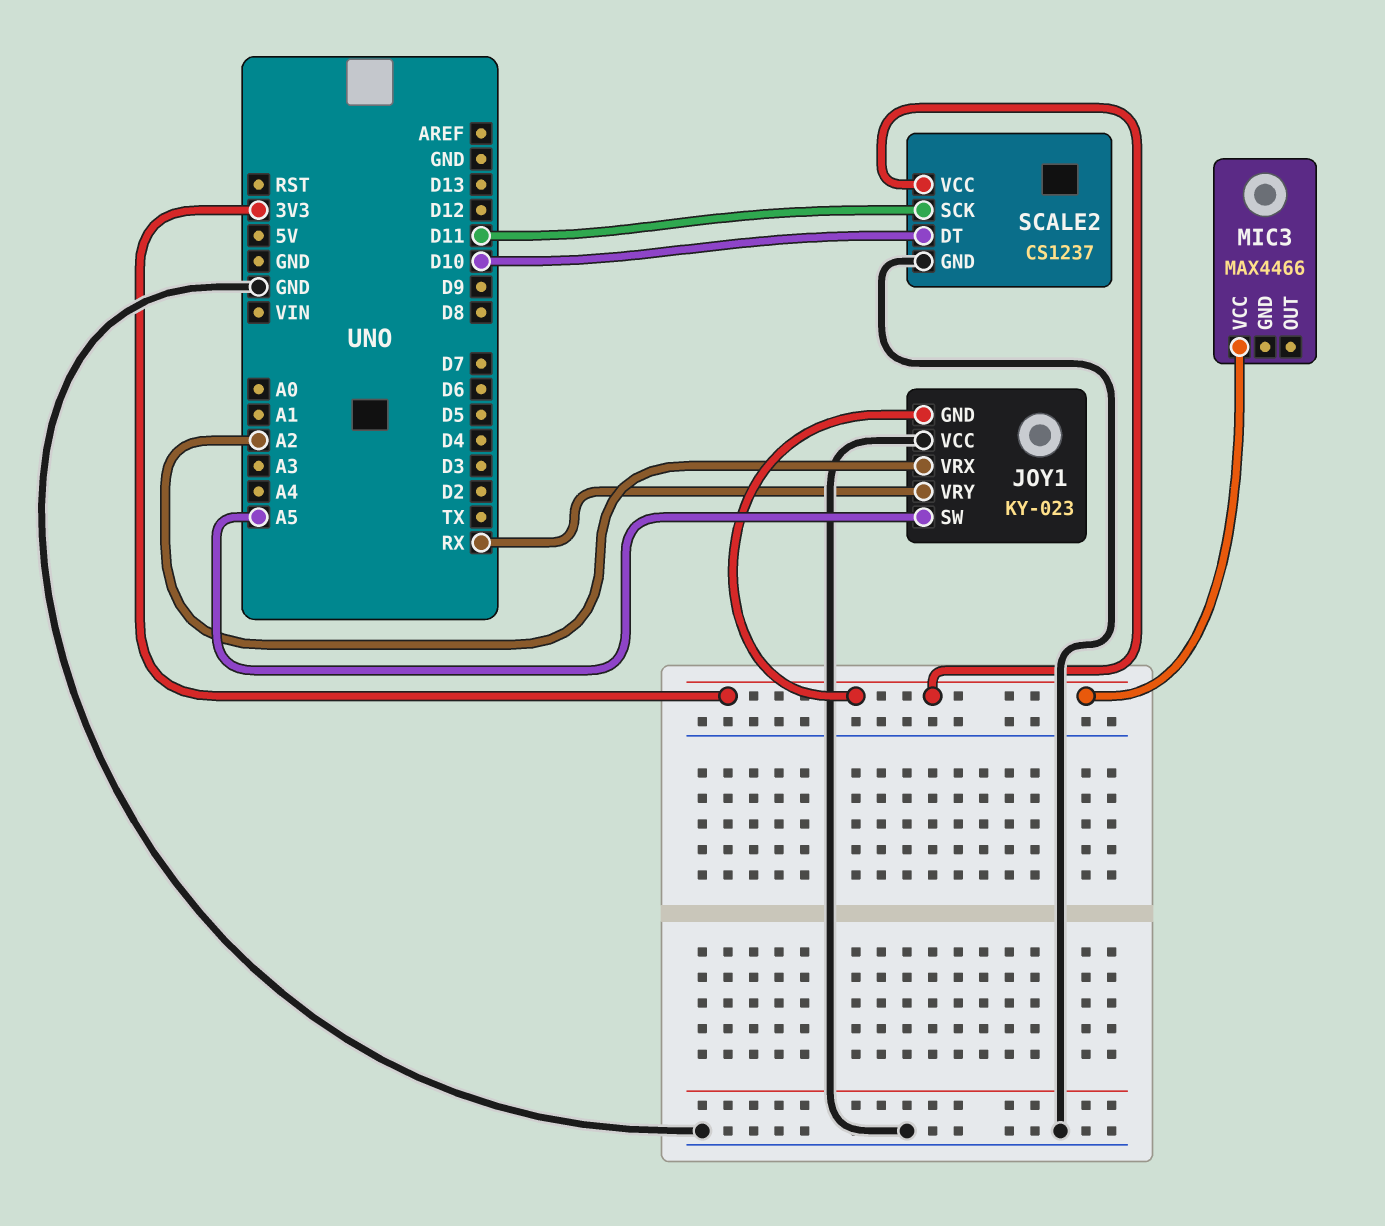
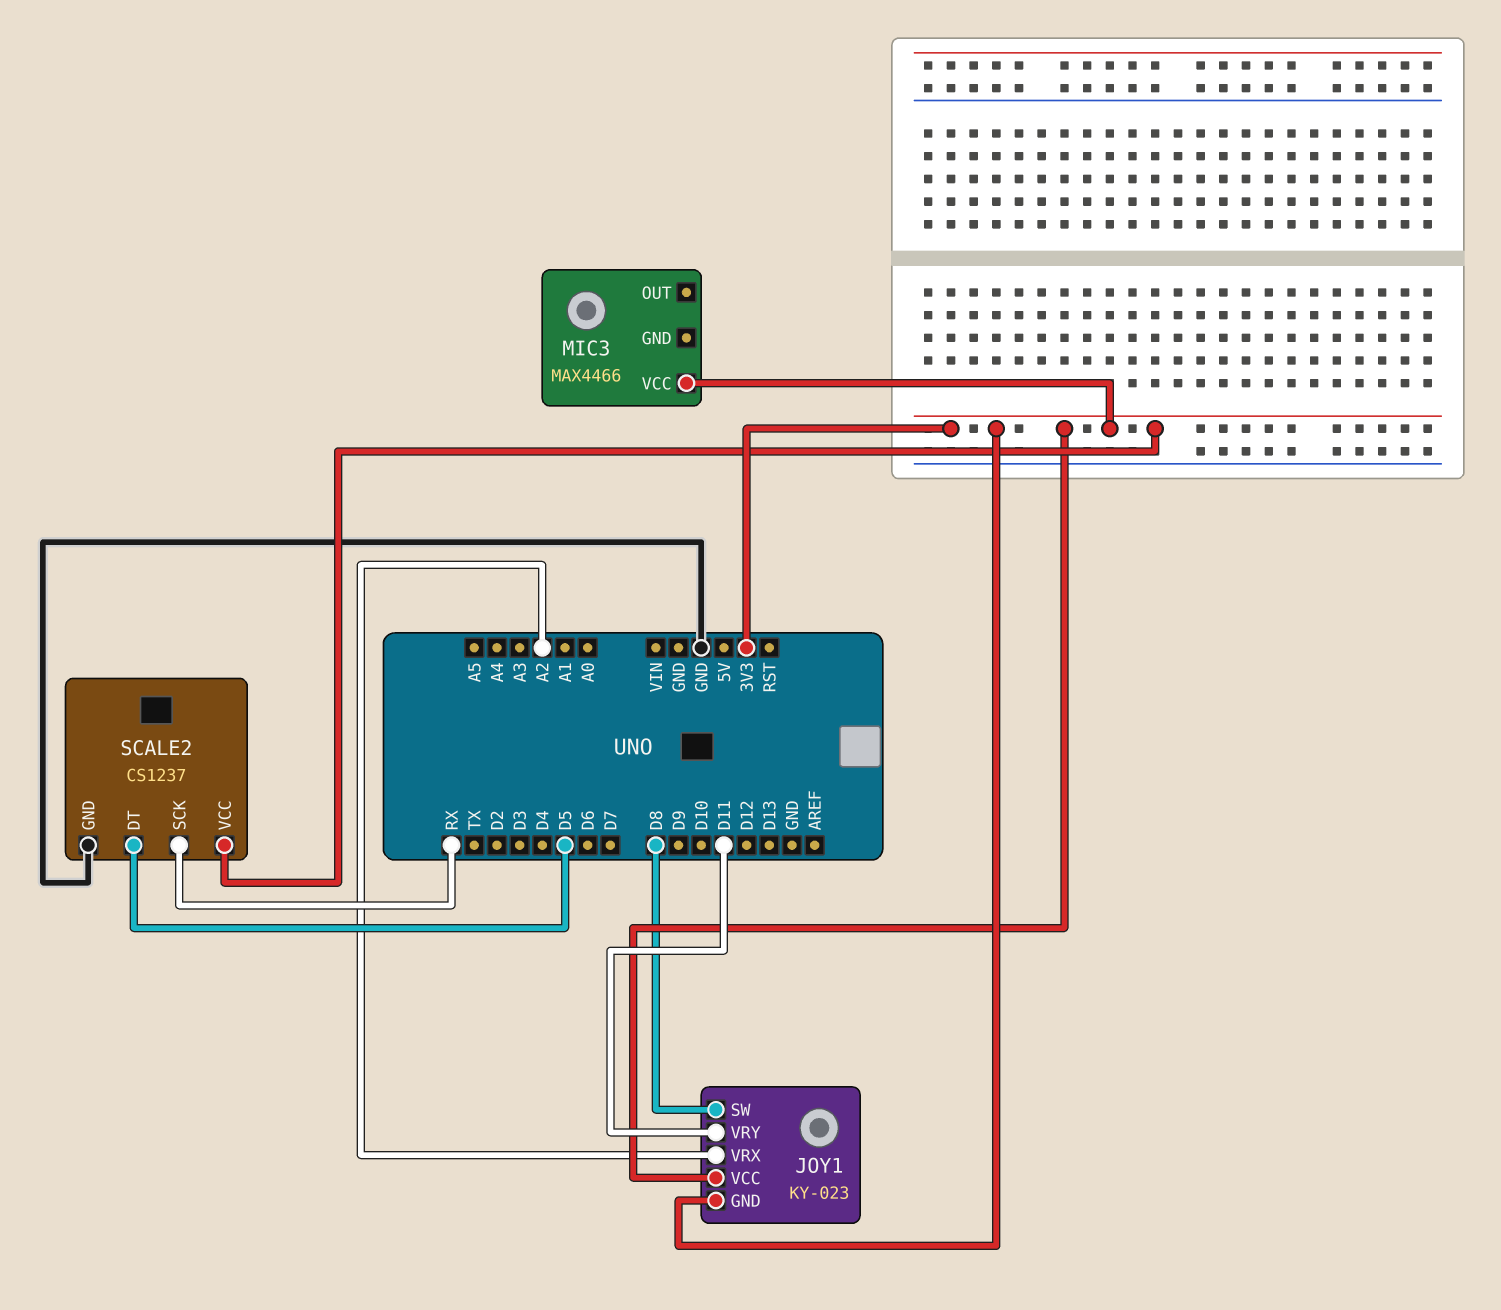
JOY1 pin SW: A5 -> D8
JOY1 pin VCC: GND -> 3V3
JOY1 pin VRY: RX -> D11
SCALE2 pin DT: D10 -> D5
SCALE2 pin SCK: D11 -> RX

